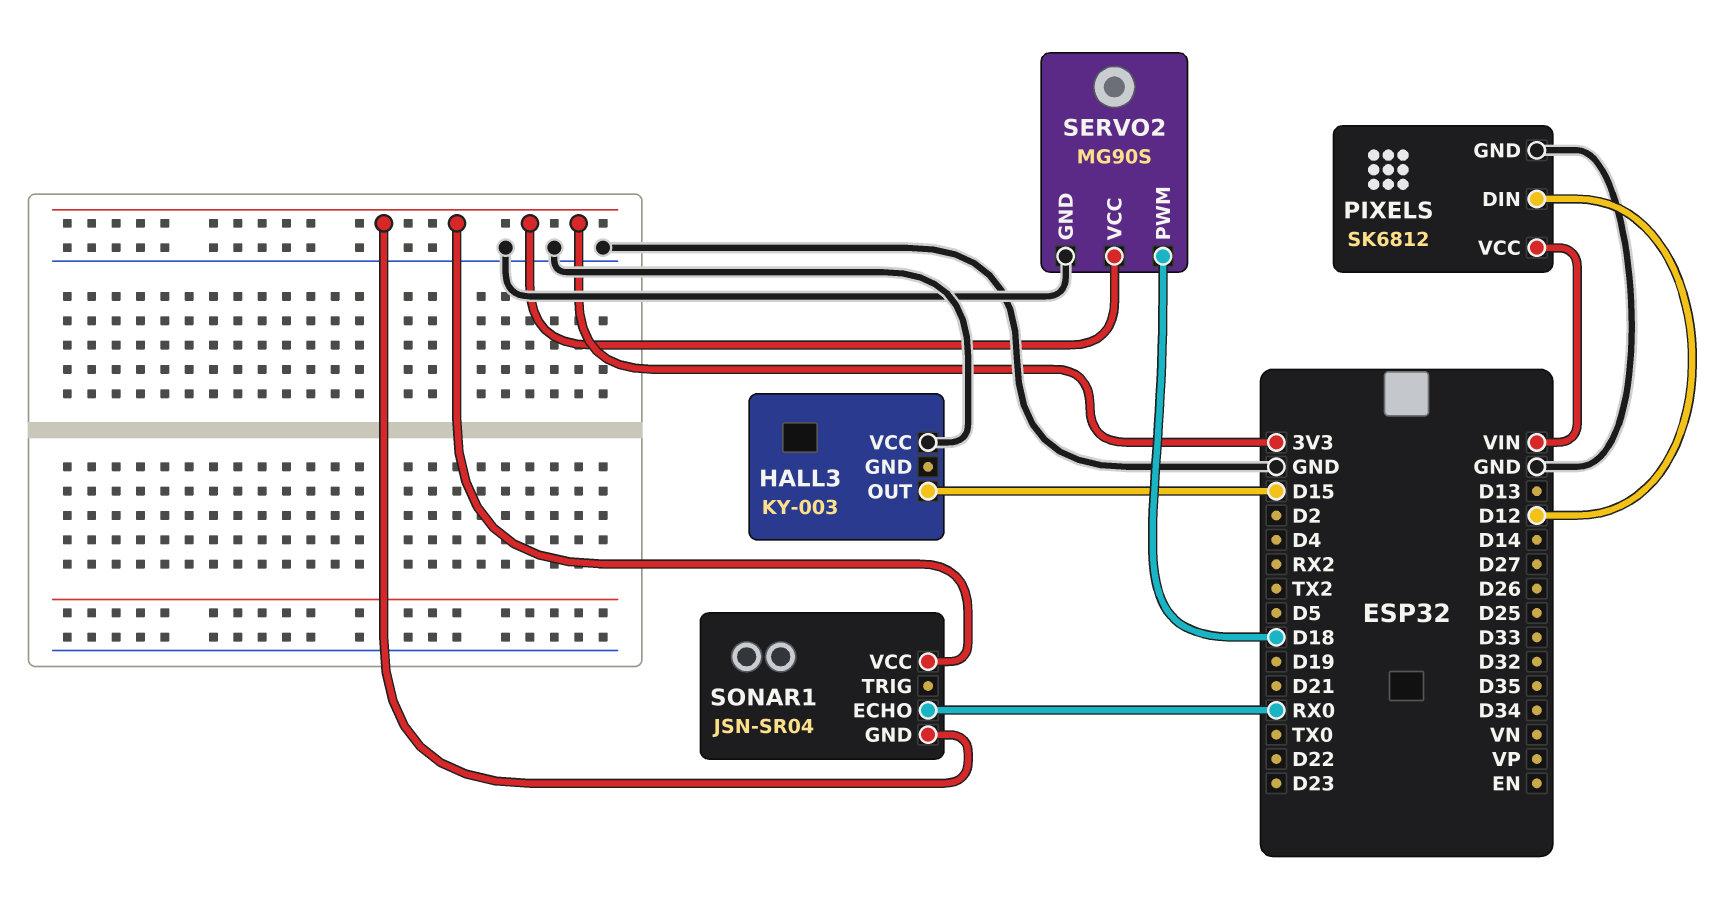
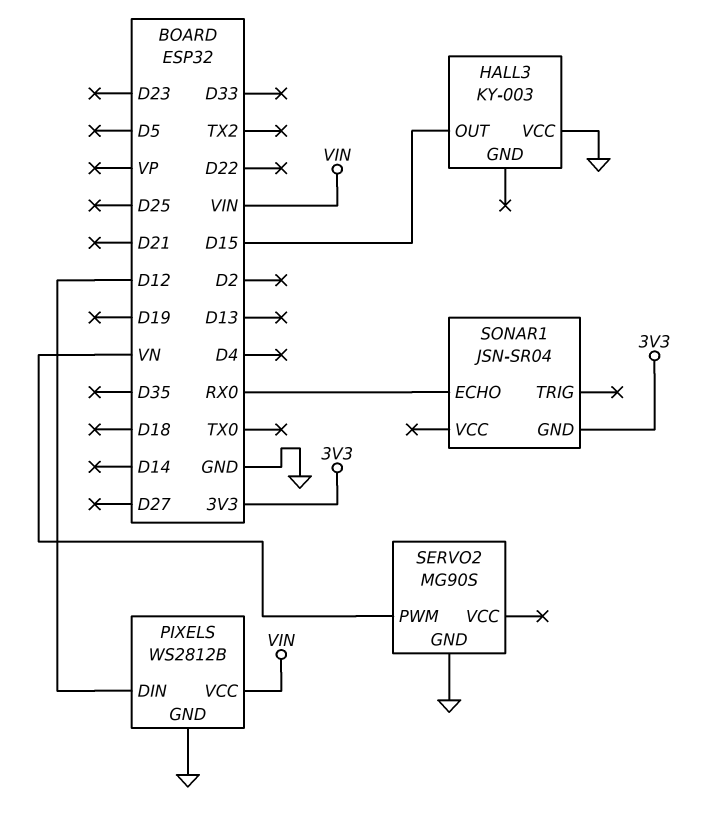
PIXELS: SK6812 -> WS2812B
SERVO2 pin PWM: D18 -> VN
SERVO2 pin VCC: 3V3 -> none
SONAR1 pin VCC: 3V3 -> none

